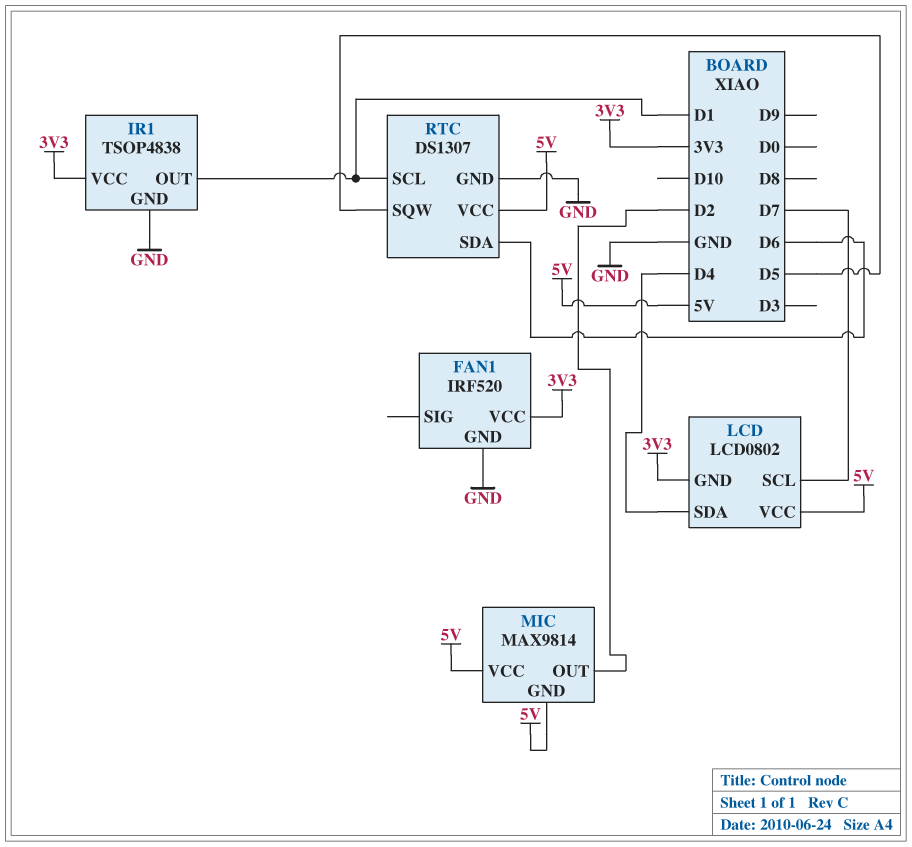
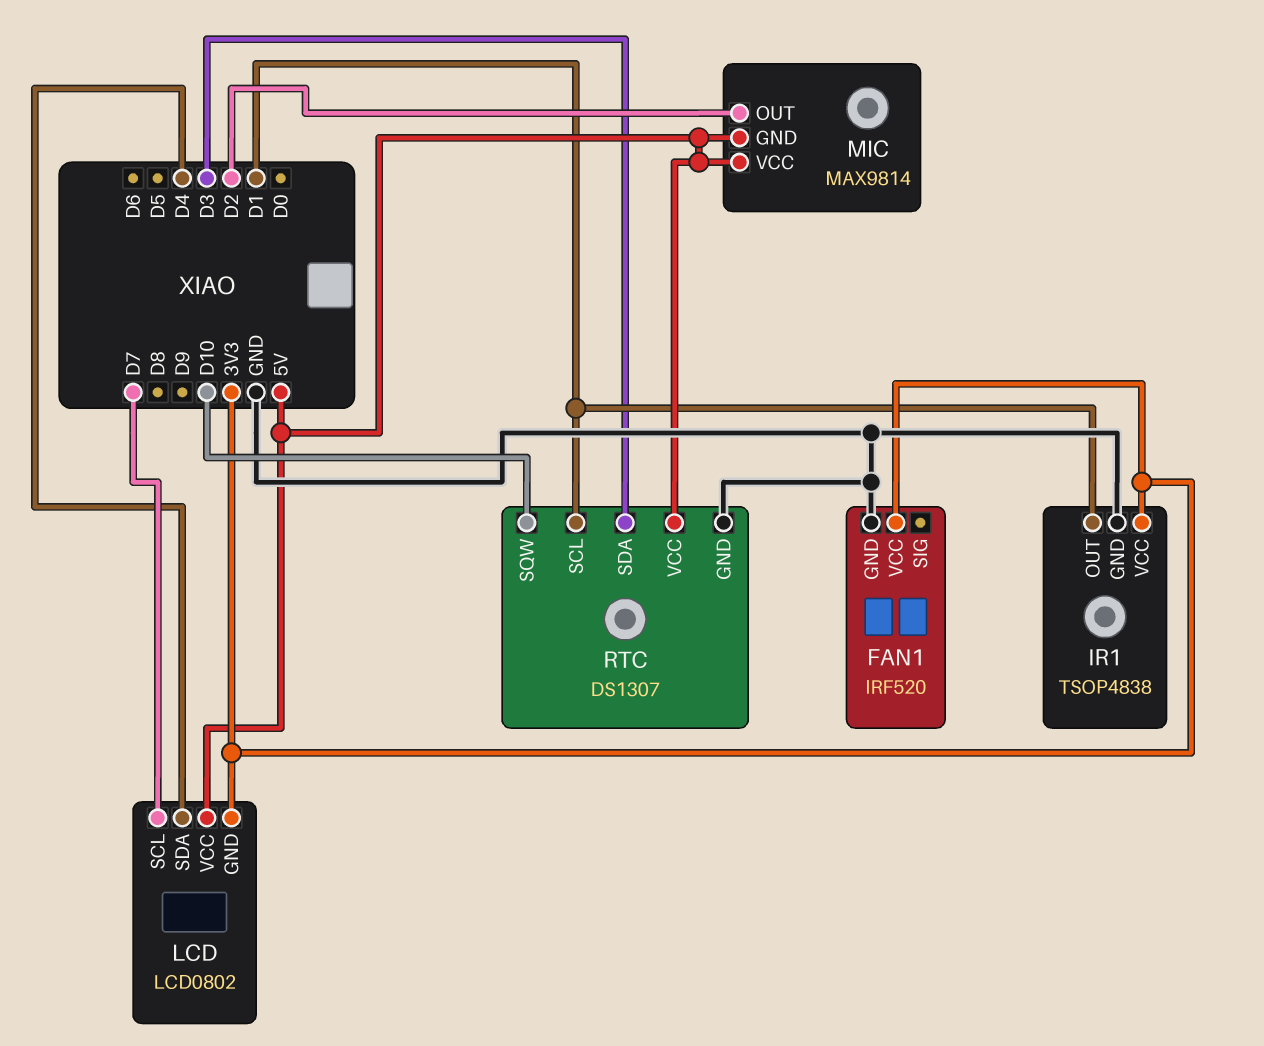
RTC pin SDA: D6 -> D3
RTC pin SQW: D5 -> D10

